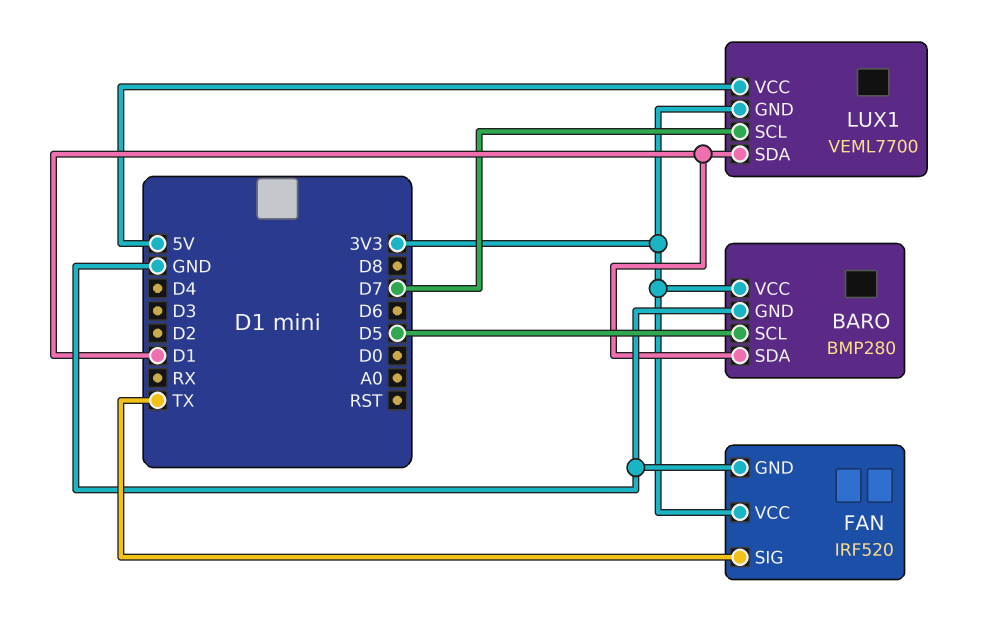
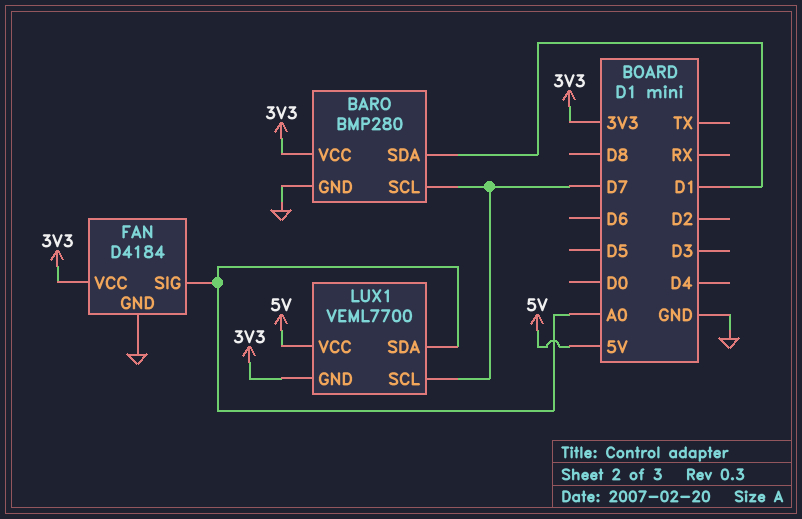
BARO pin SCL: D5 -> D7
FAN: IRF520 -> D4184
FAN pin SIG: TX -> A0
LUX1 pin SDA: D1 -> A0

